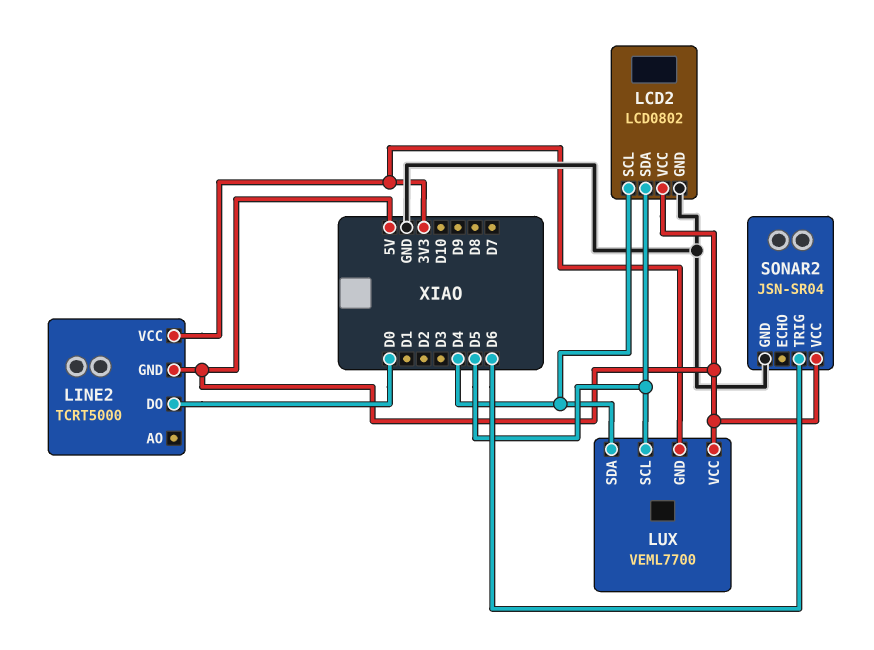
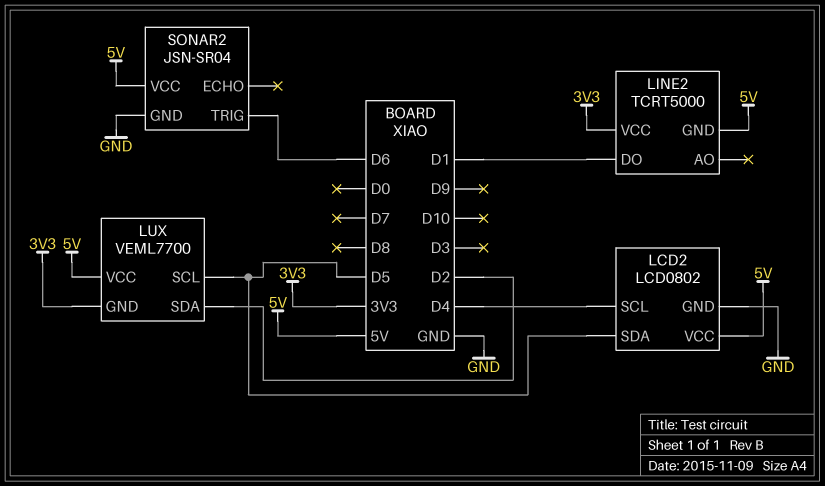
LINE2 pin DO: D0 -> D1
LUX pin SDA: D4 -> D2

